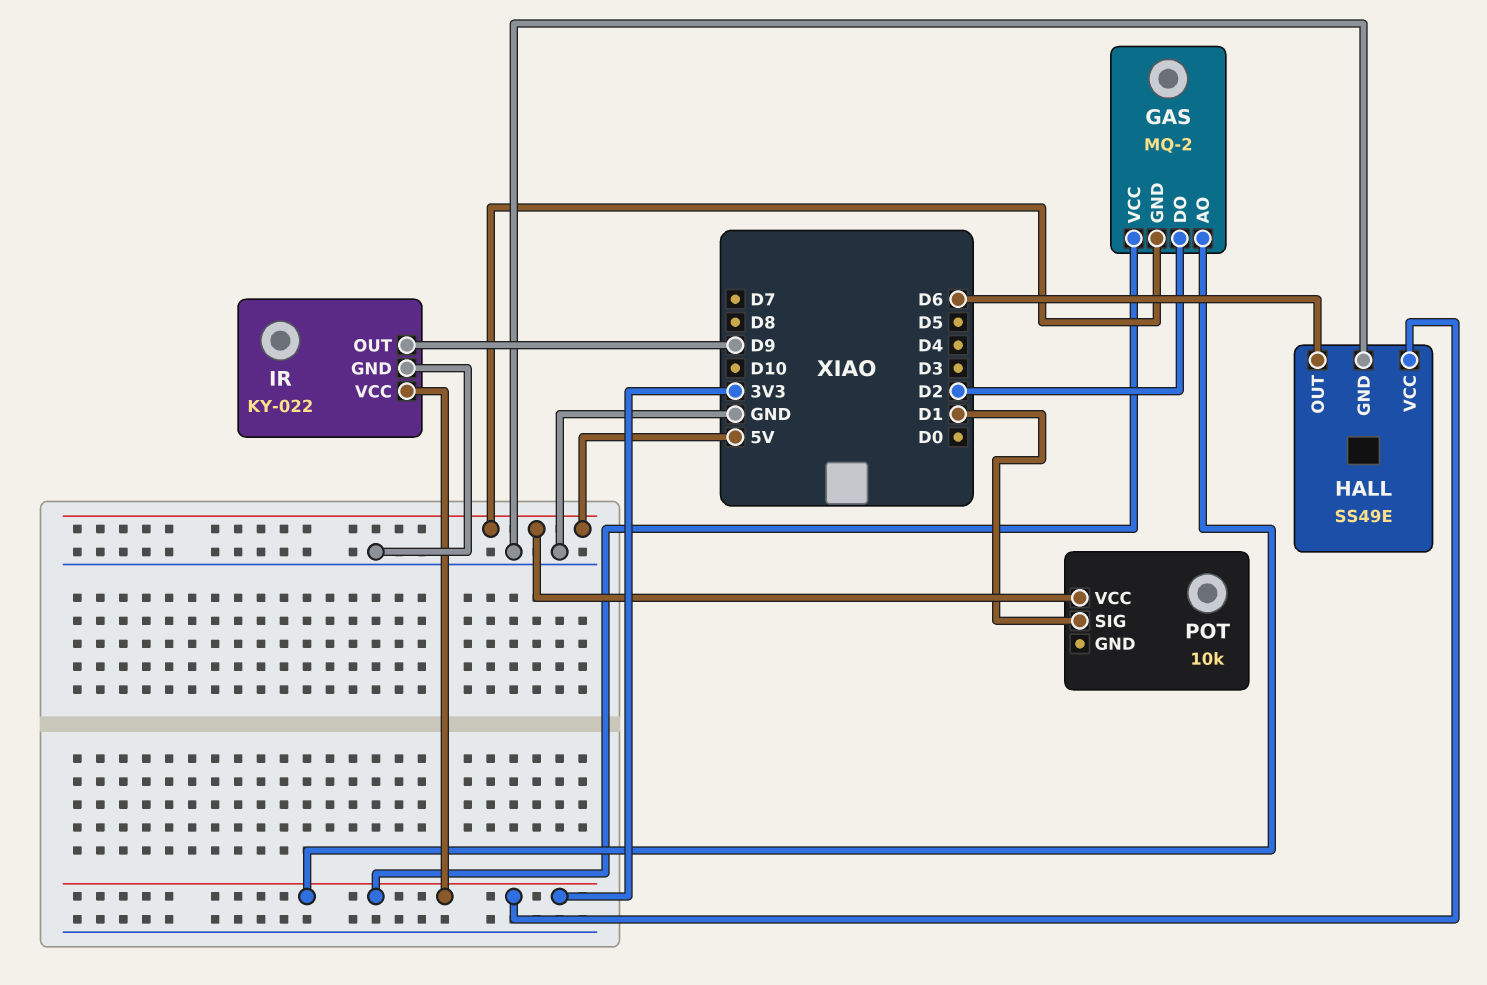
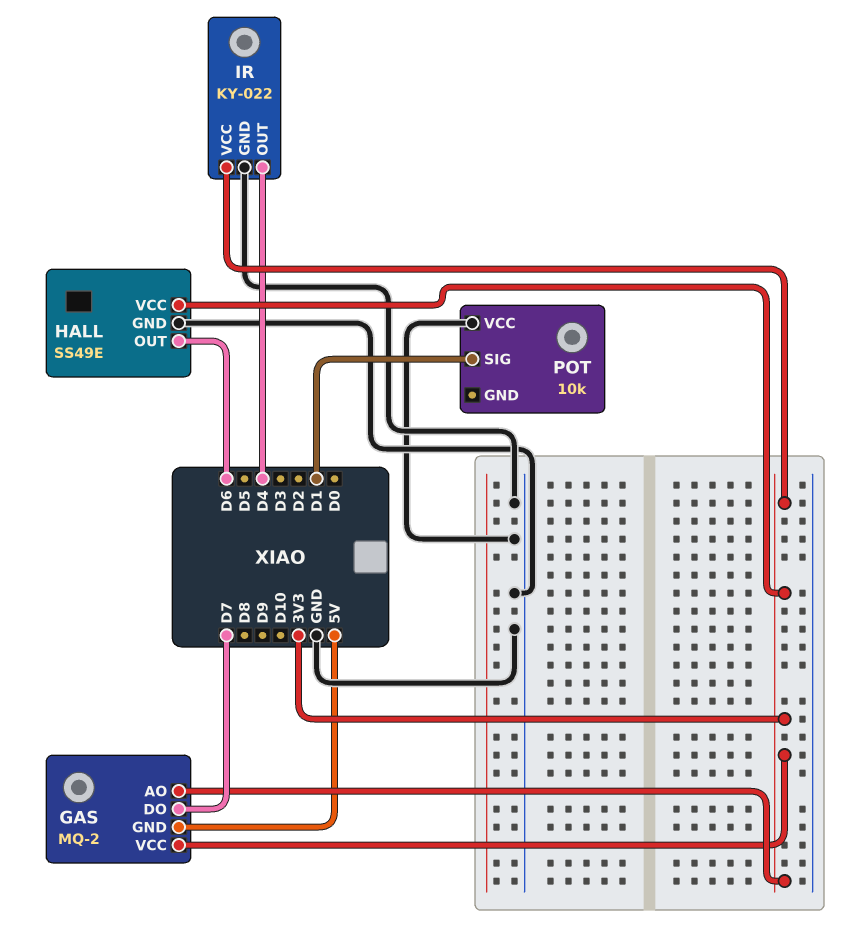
GAS pin DO: D2 -> D7
IR pin OUT: D9 -> D4
POT pin VCC: 5V -> GND

